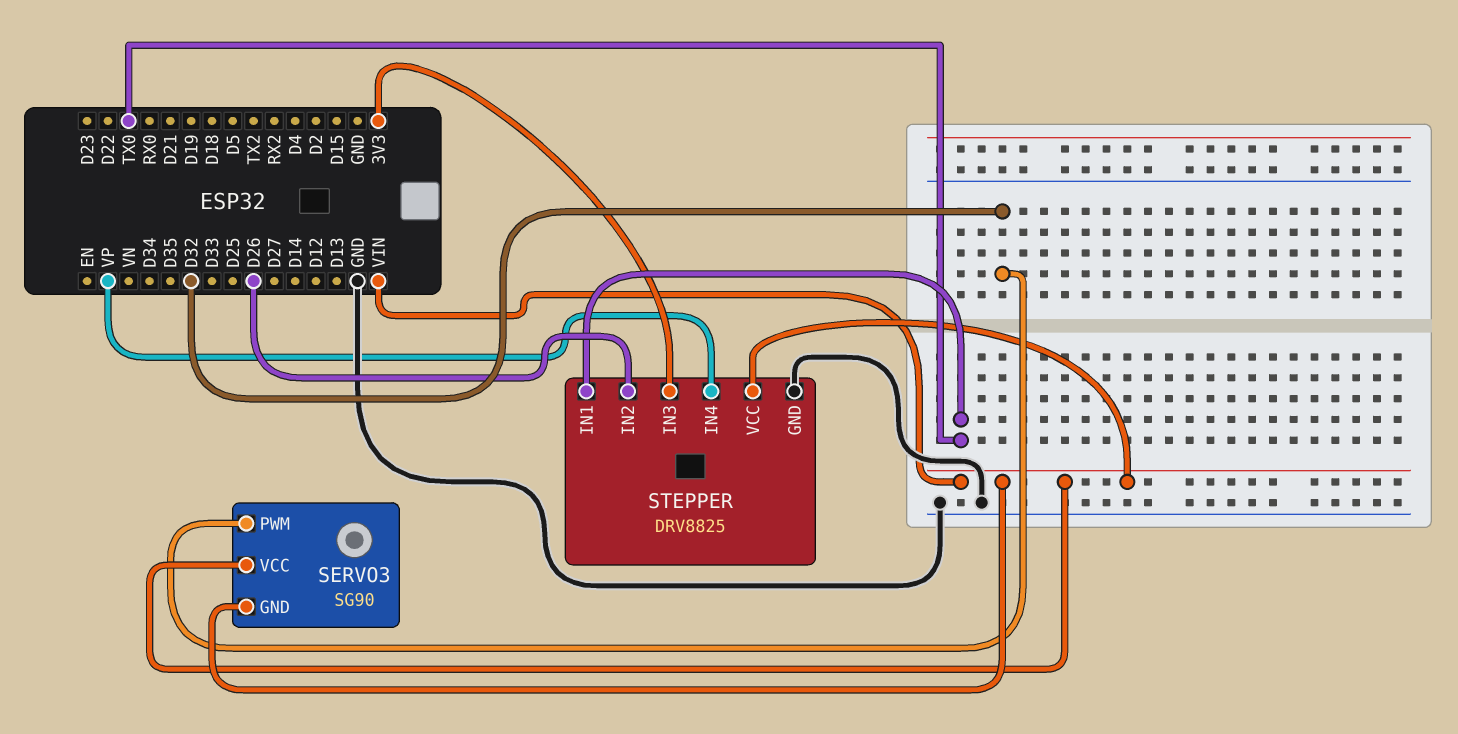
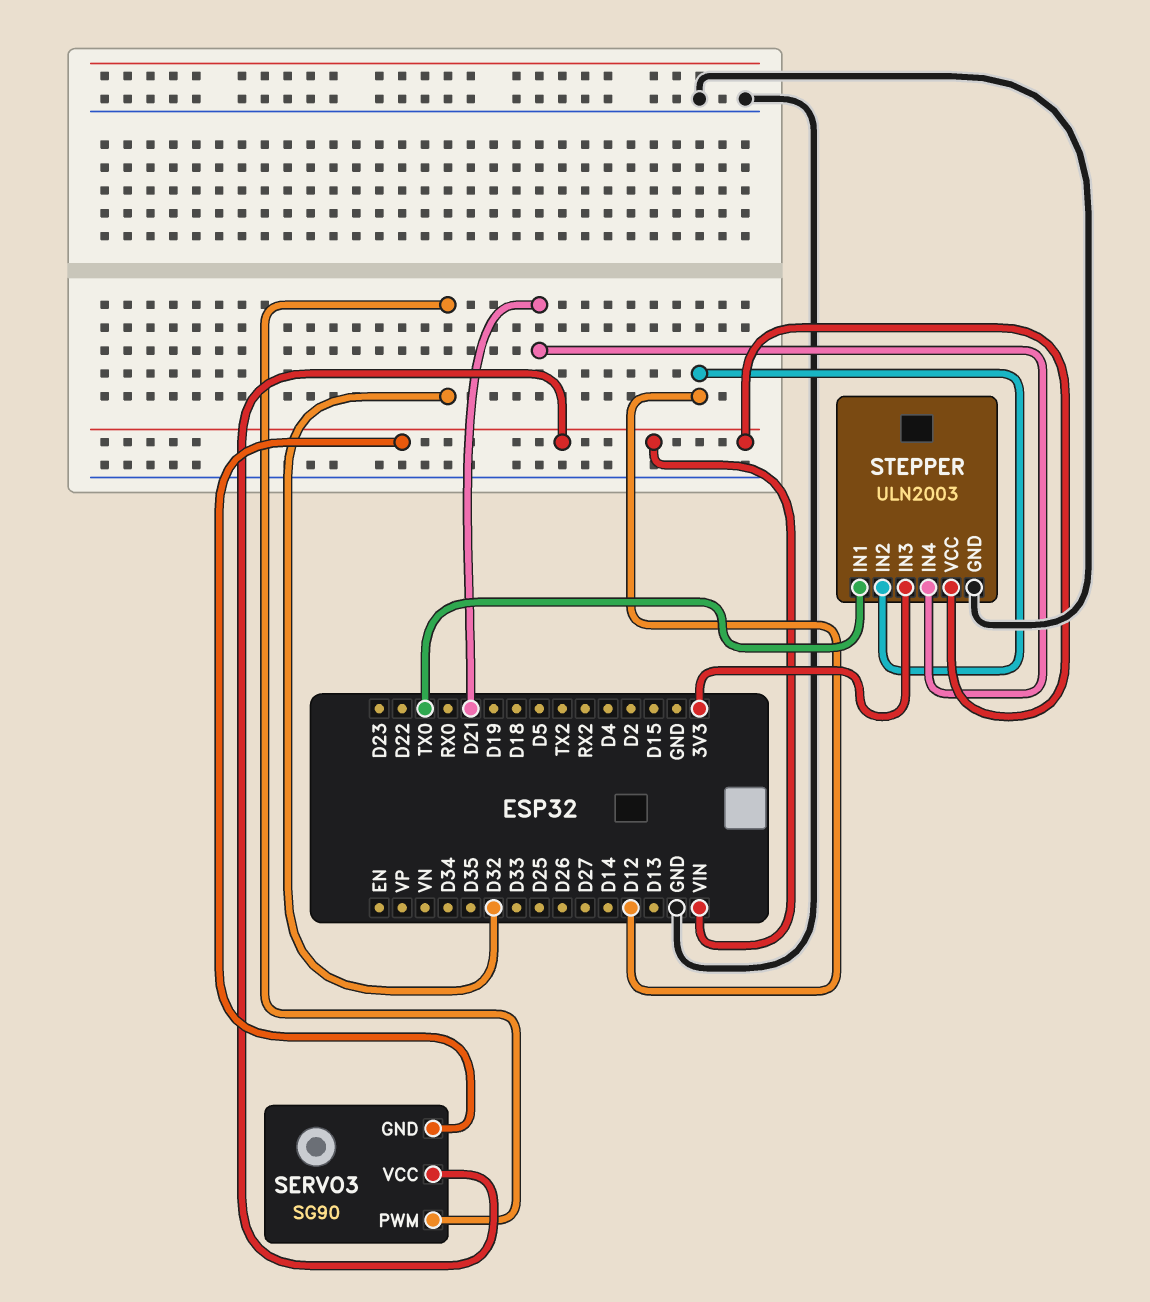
STEPPER: DRV8825 -> ULN2003
STEPPER pin IN2: D26 -> D12
STEPPER pin IN4: VP -> D21

